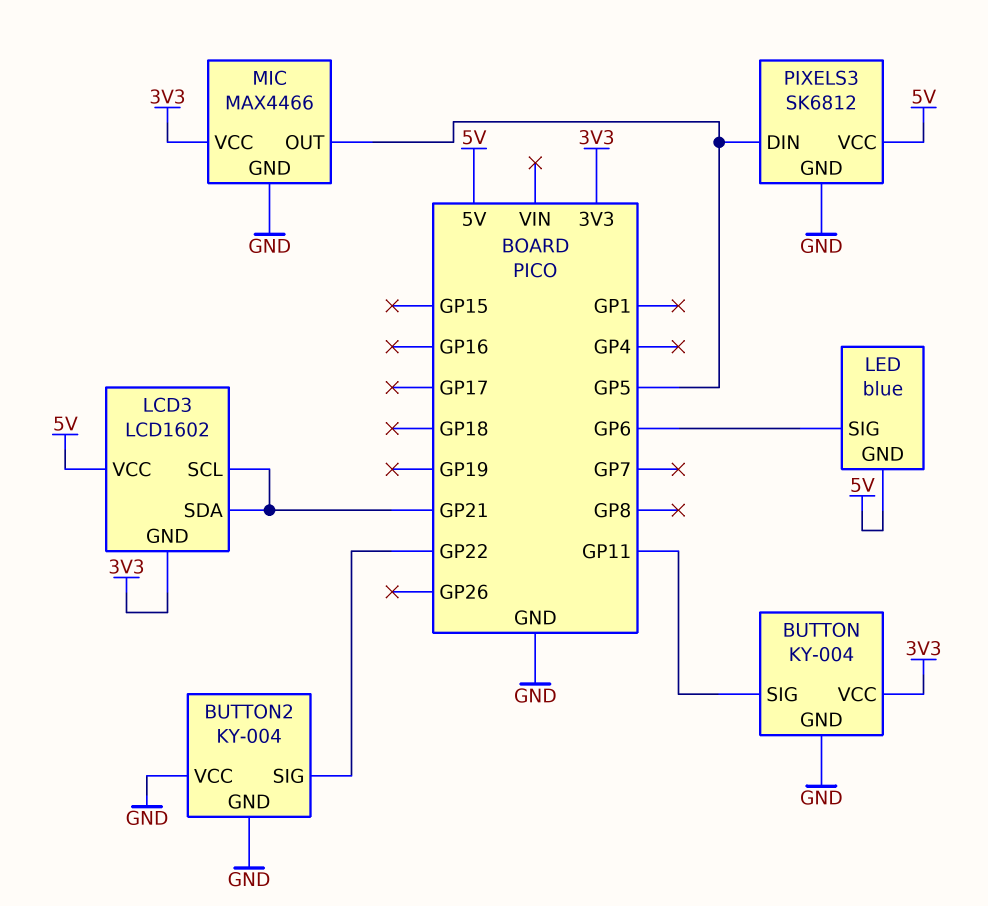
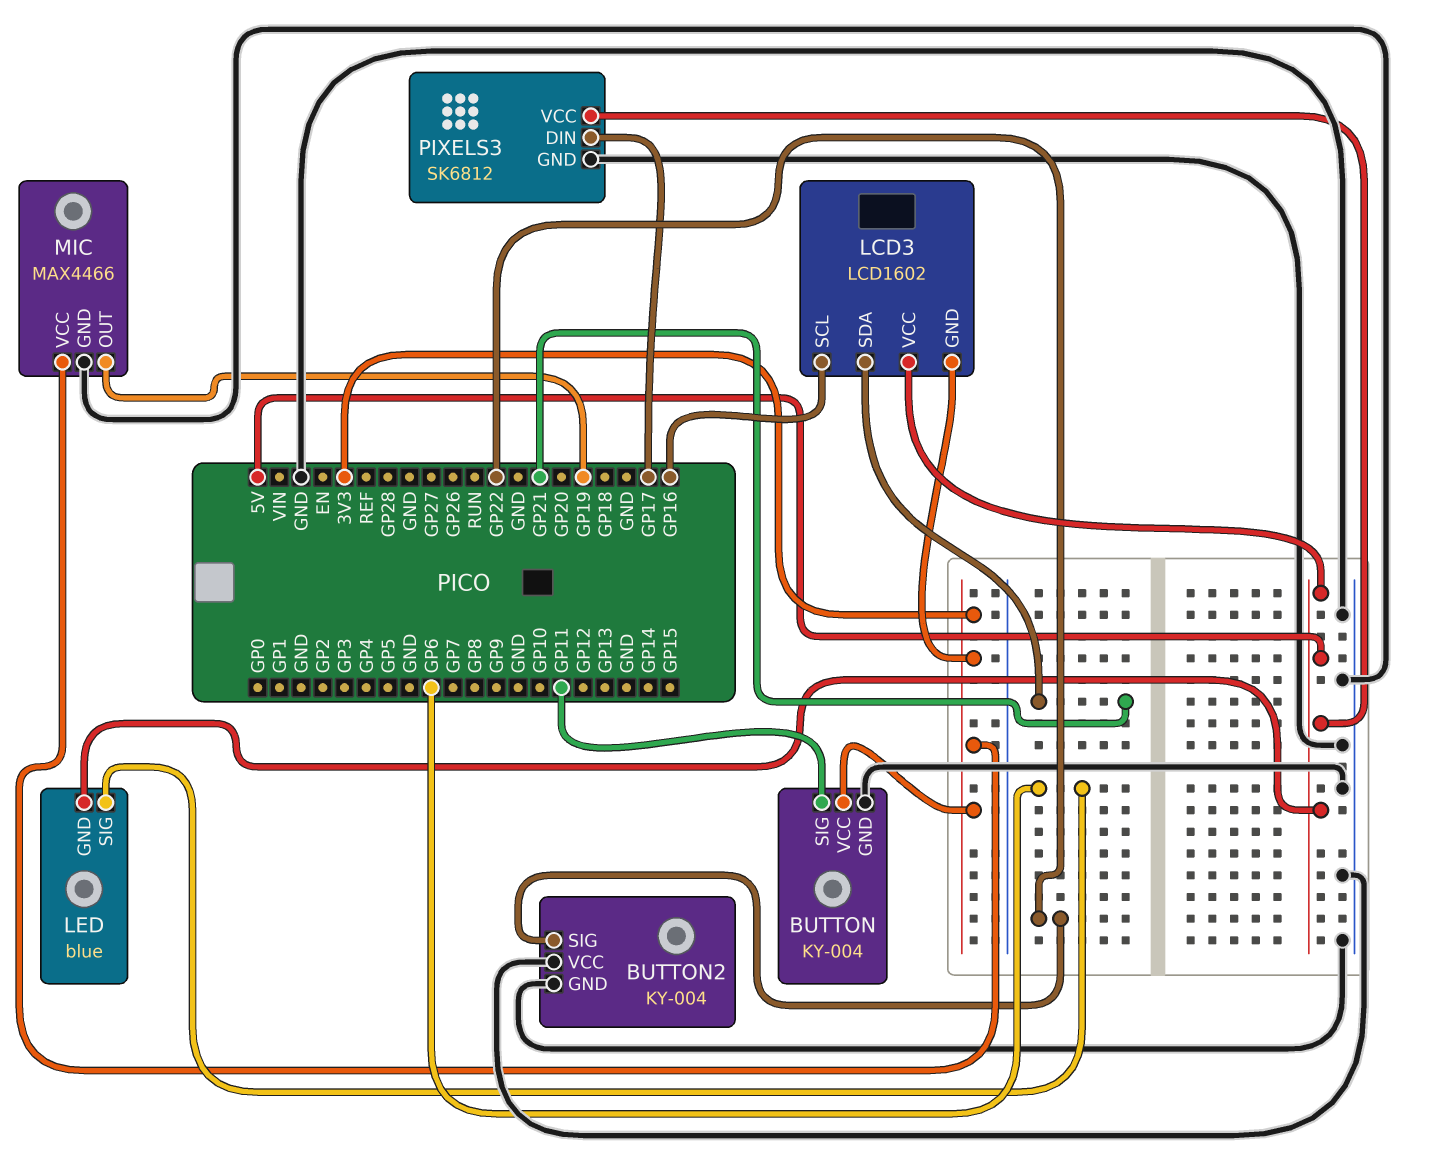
LCD3 pin SCL: GP21 -> GP16
MIC pin OUT: GP5 -> GP19
PIXELS3 pin DIN: GP5 -> GP17

